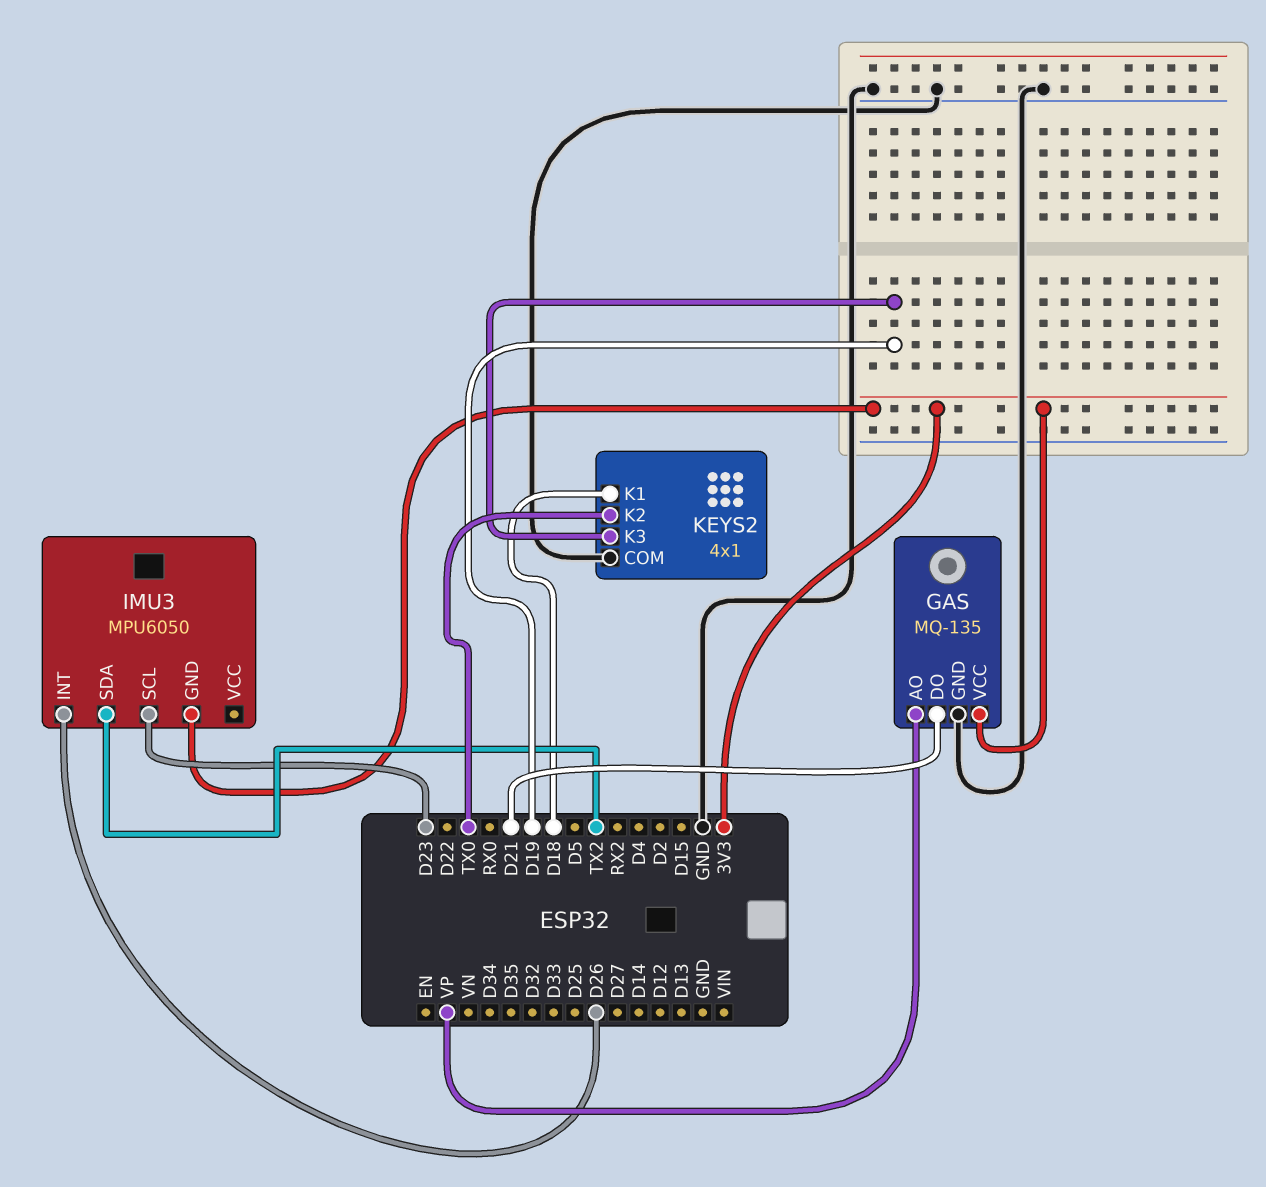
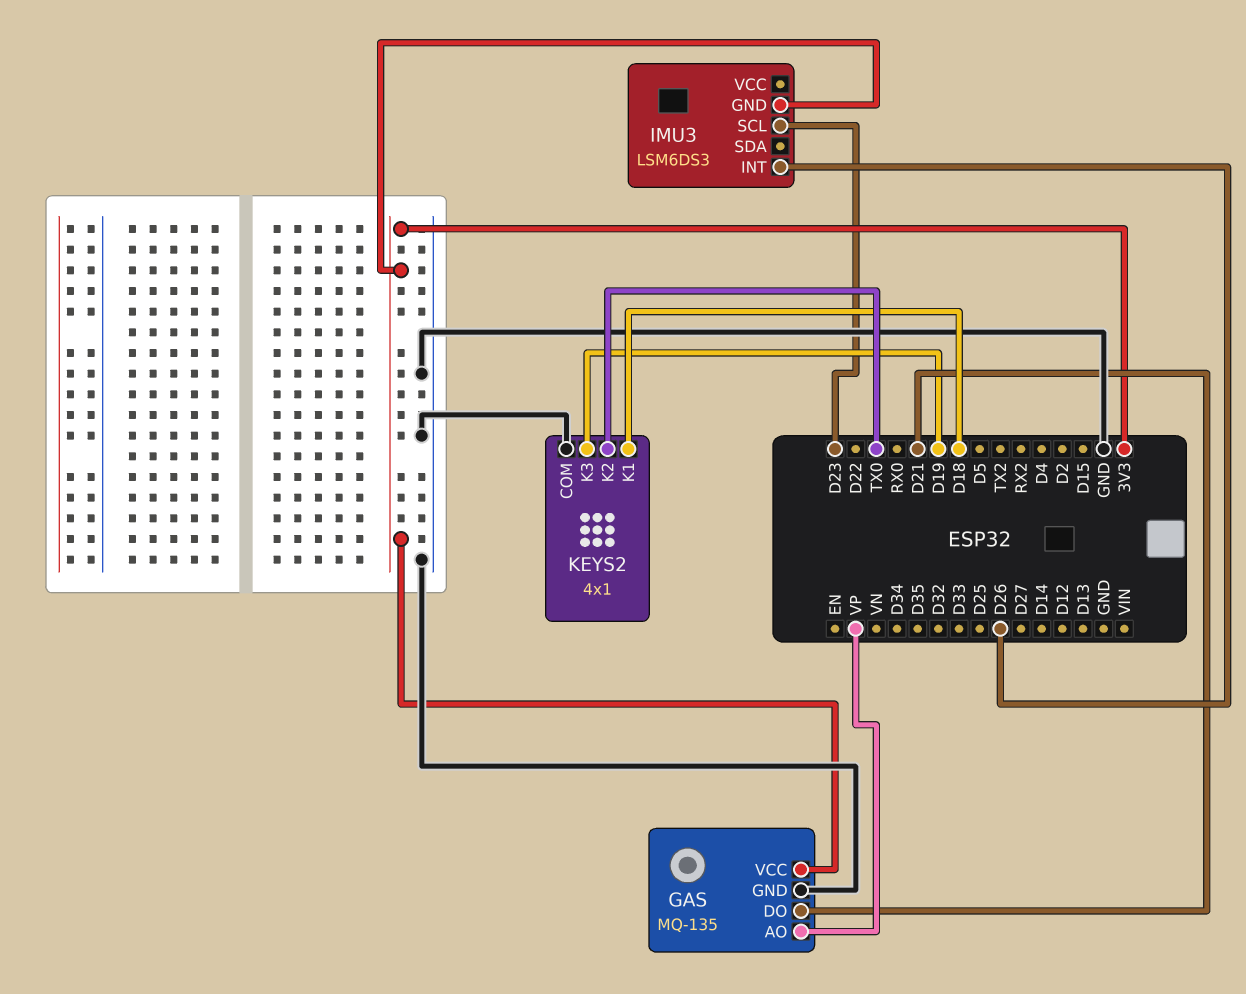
IMU3: MPU6050 -> LSM6DS3
IMU3 pin SDA: TX2 -> none

